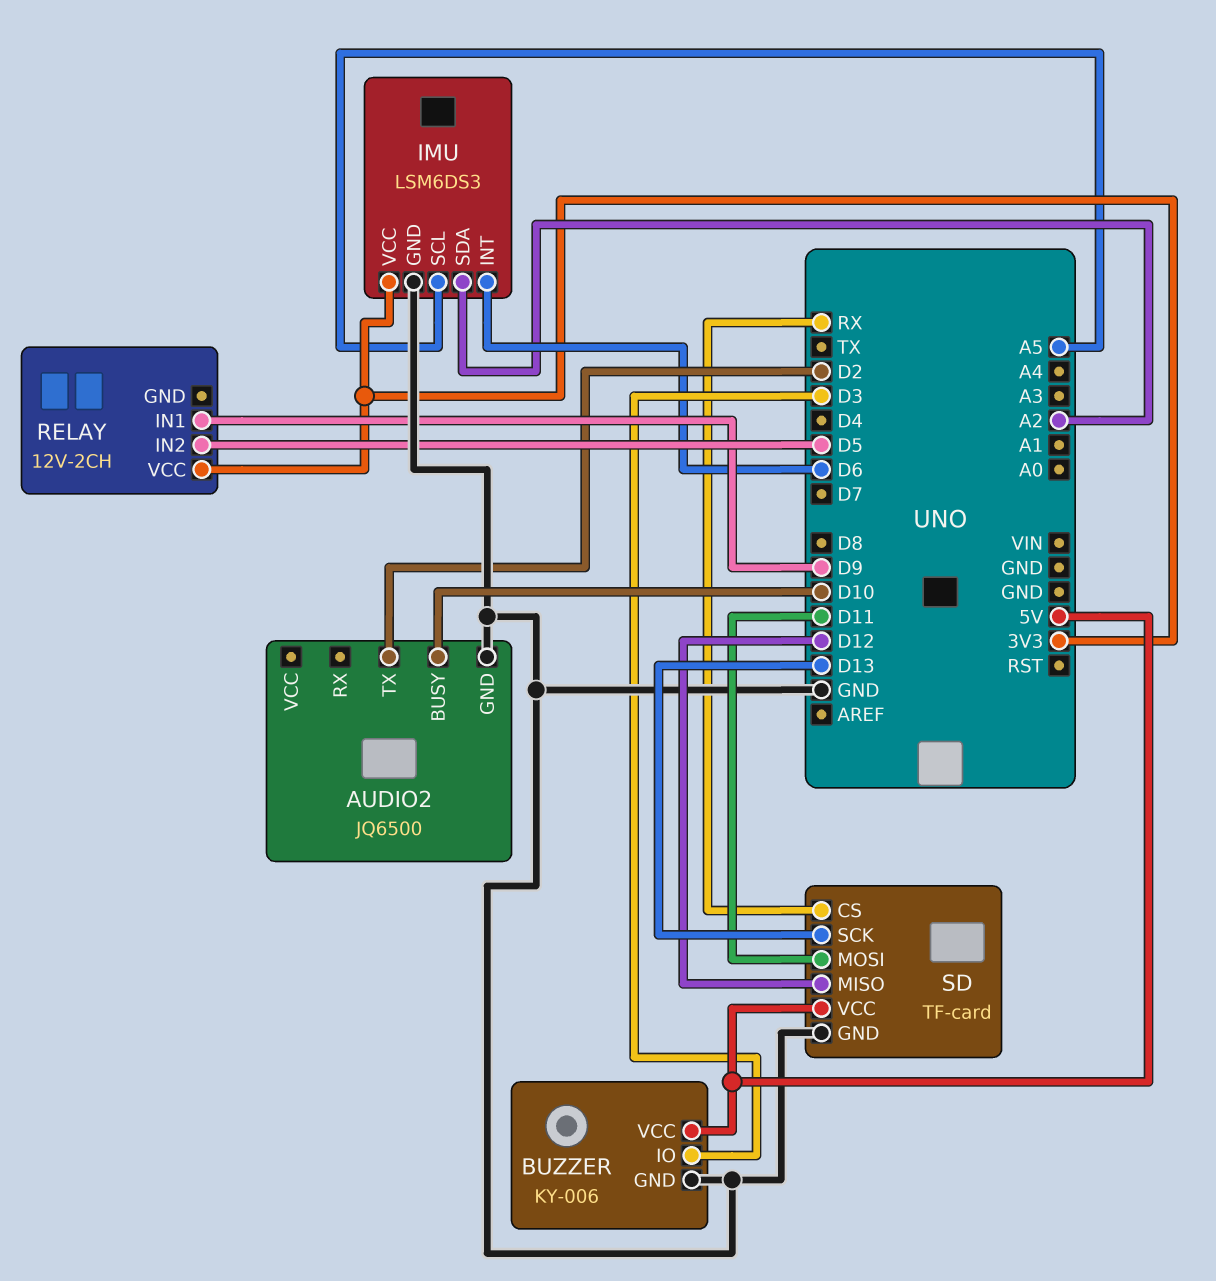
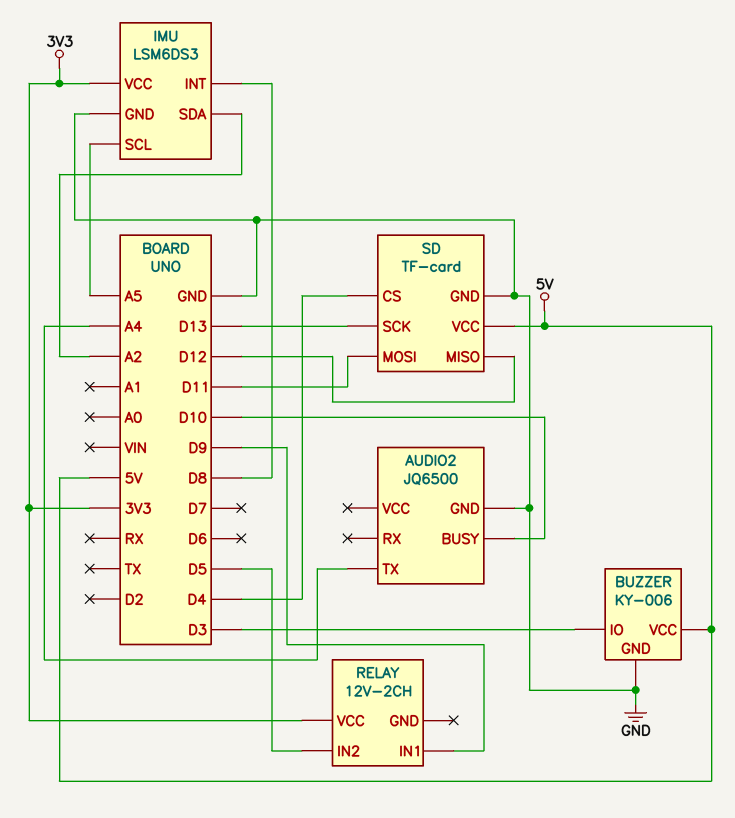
AUDIO2 pin TX: D2 -> A4
IMU pin INT: D6 -> D8
SD pin CS: RX -> D4

